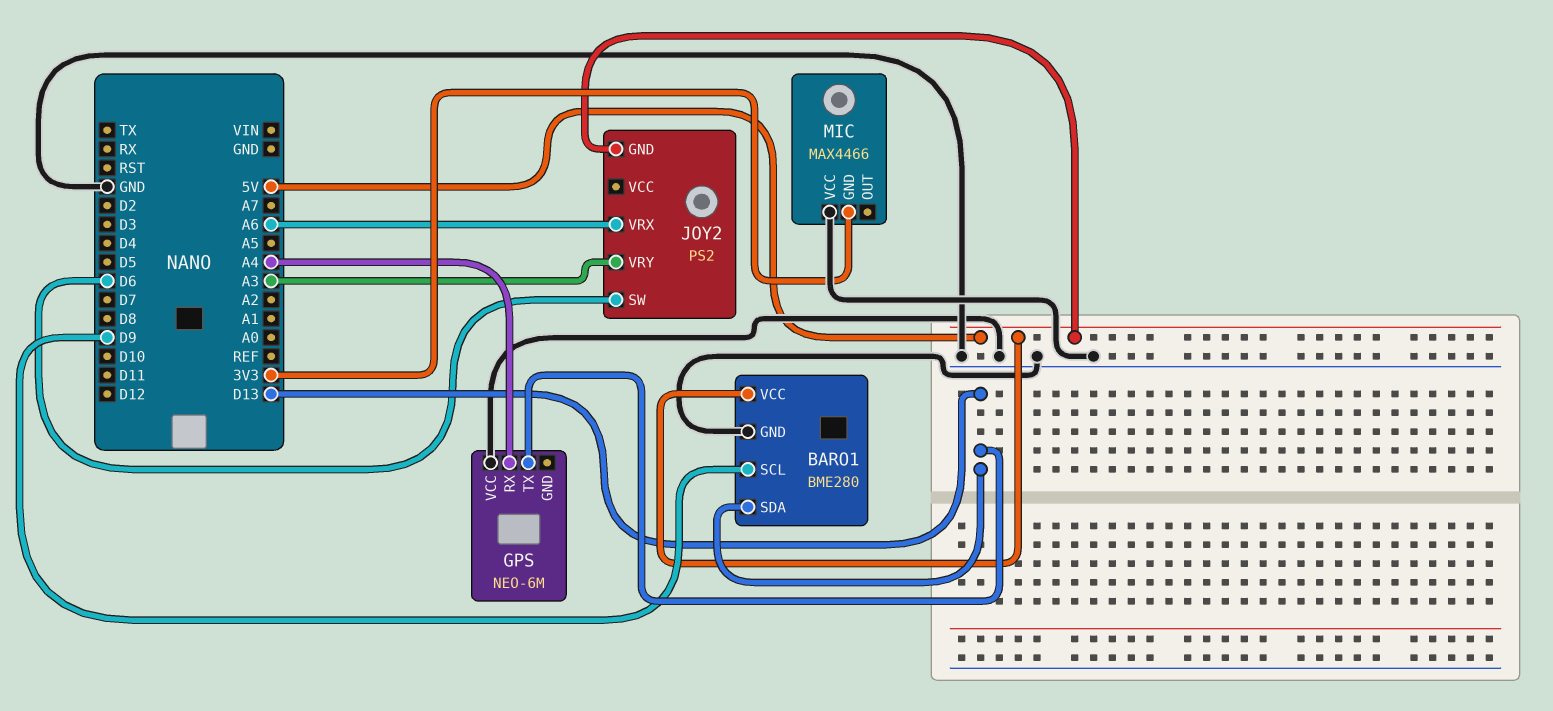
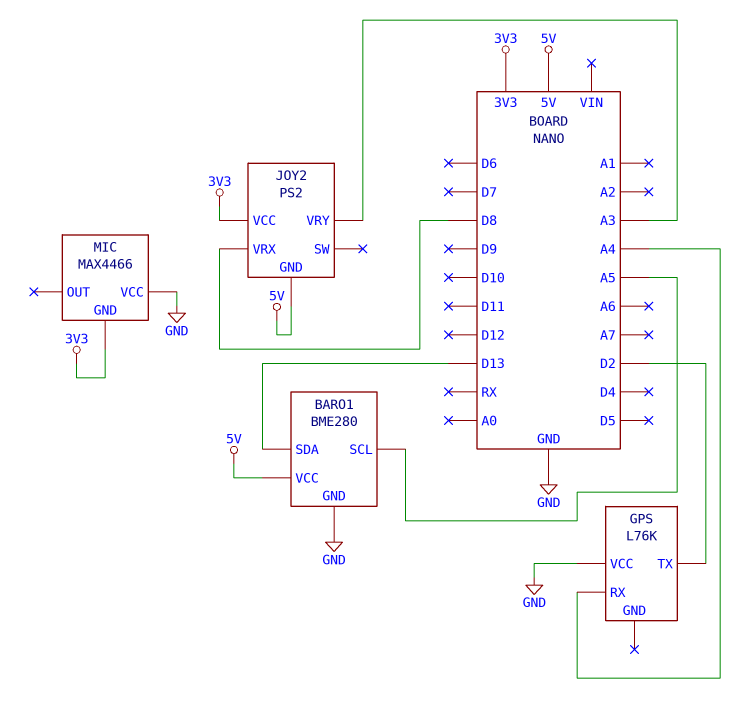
BARO1 pin SCL: D9 -> A5
GPS: NEO-6M -> L76K
GPS pin TX: D13 -> D2
JOY2 pin SW: D6 -> none
JOY2 pin VCC: none -> 3V3
JOY2 pin VRX: A6 -> D8

